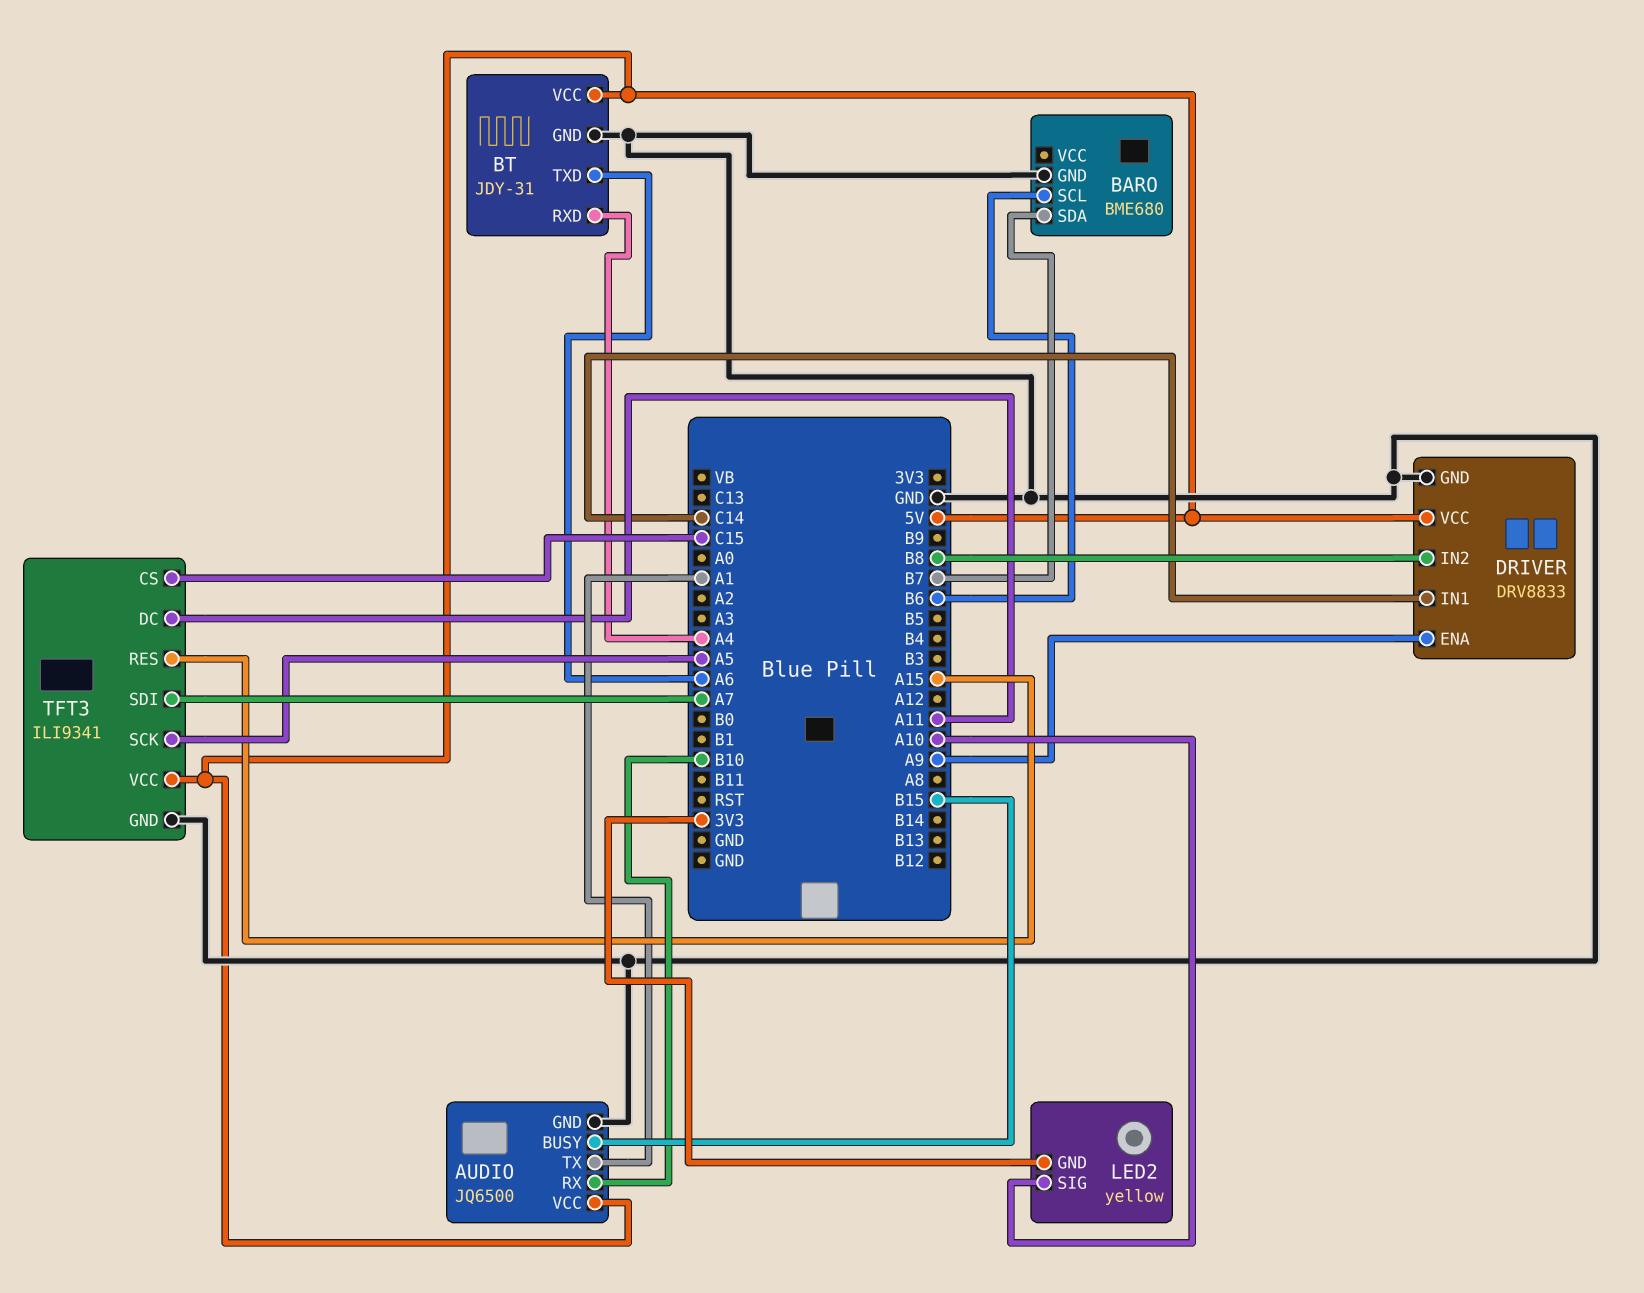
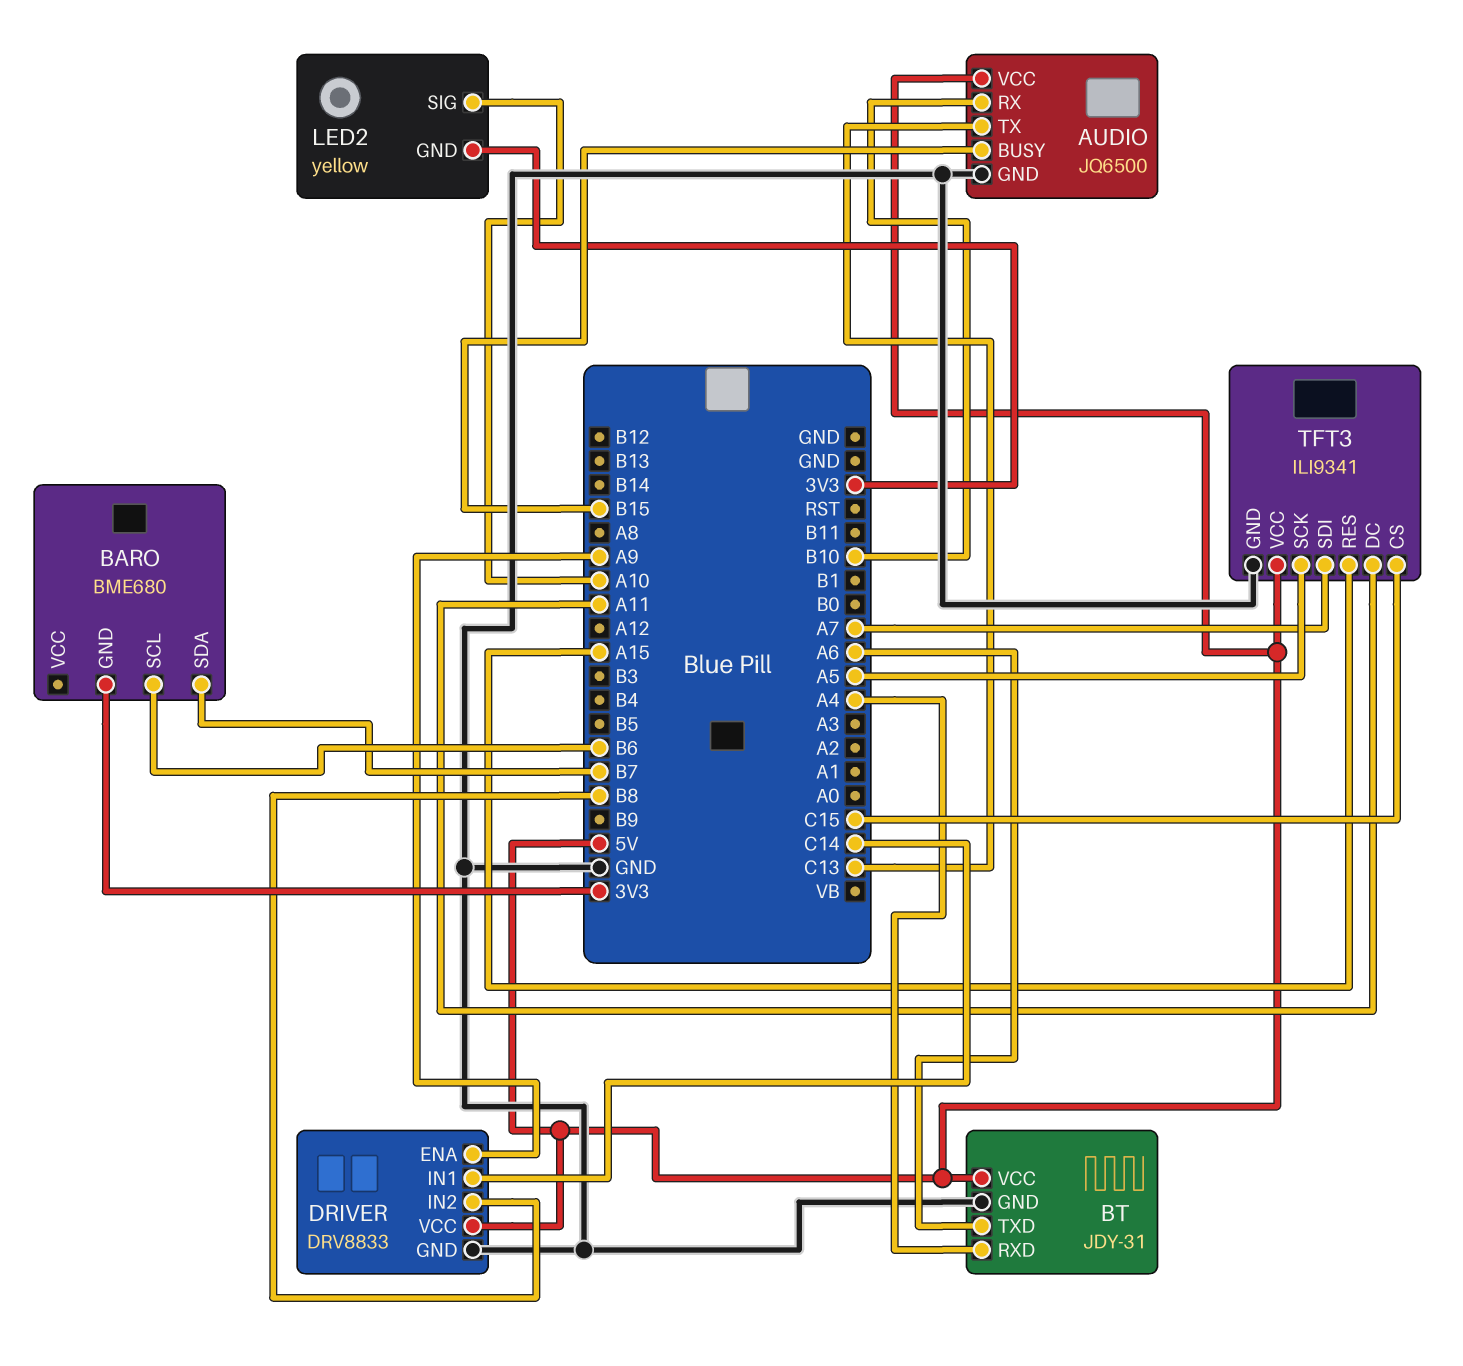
AUDIO pin TX: A1 -> C13
BARO pin GND: GND -> 3V3

